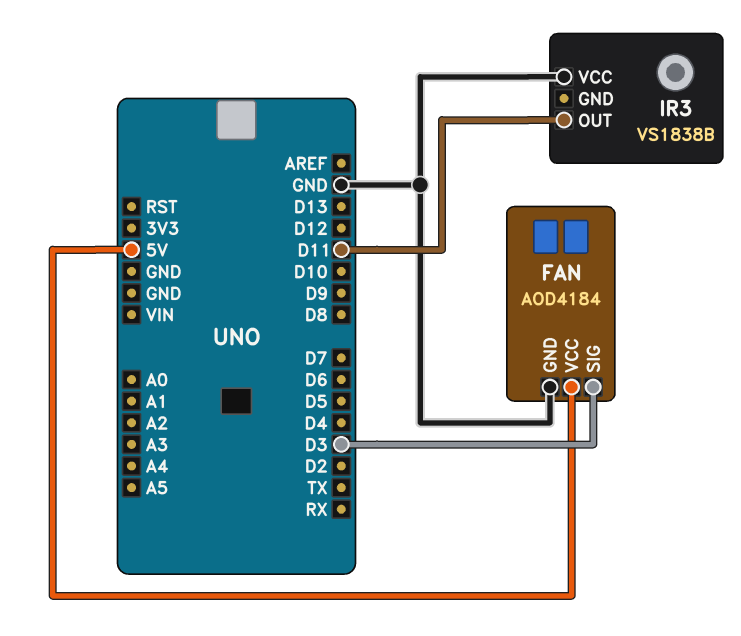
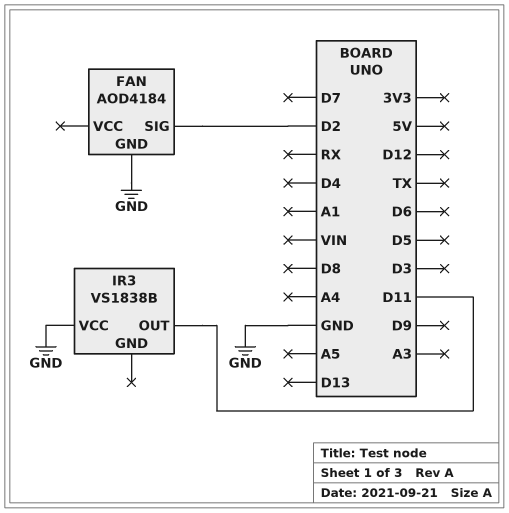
FAN pin SIG: D3 -> D2
FAN pin VCC: 5V -> none

